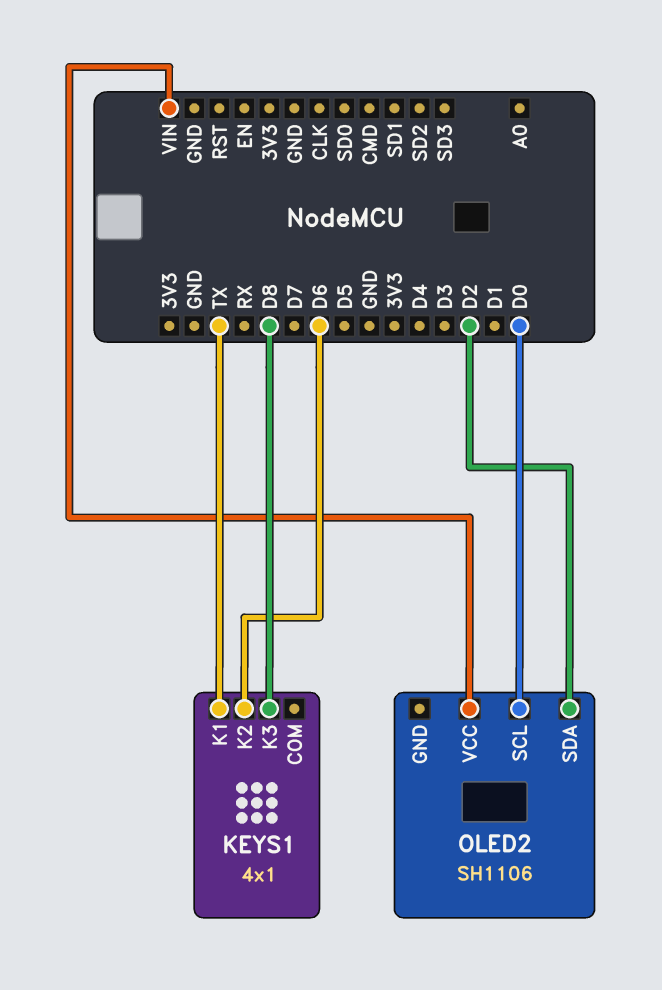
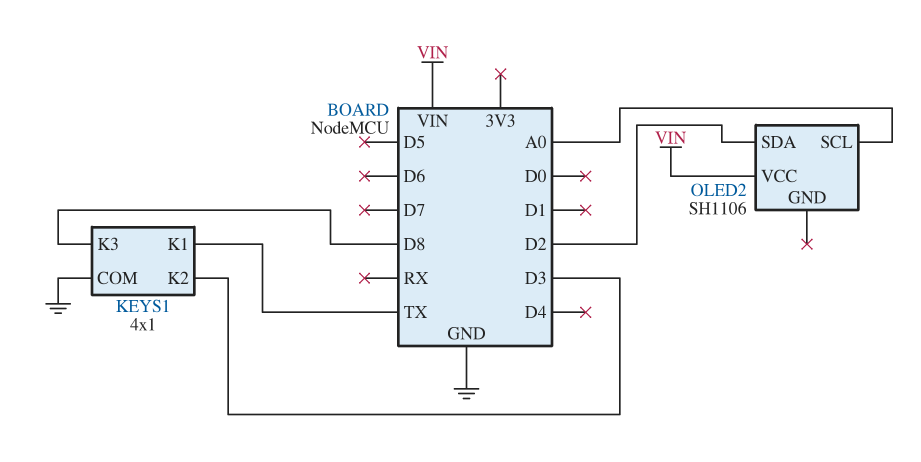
KEYS1 pin COM: none -> GND
KEYS1 pin K2: D6 -> D3
OLED2 pin SCL: D0 -> A0

